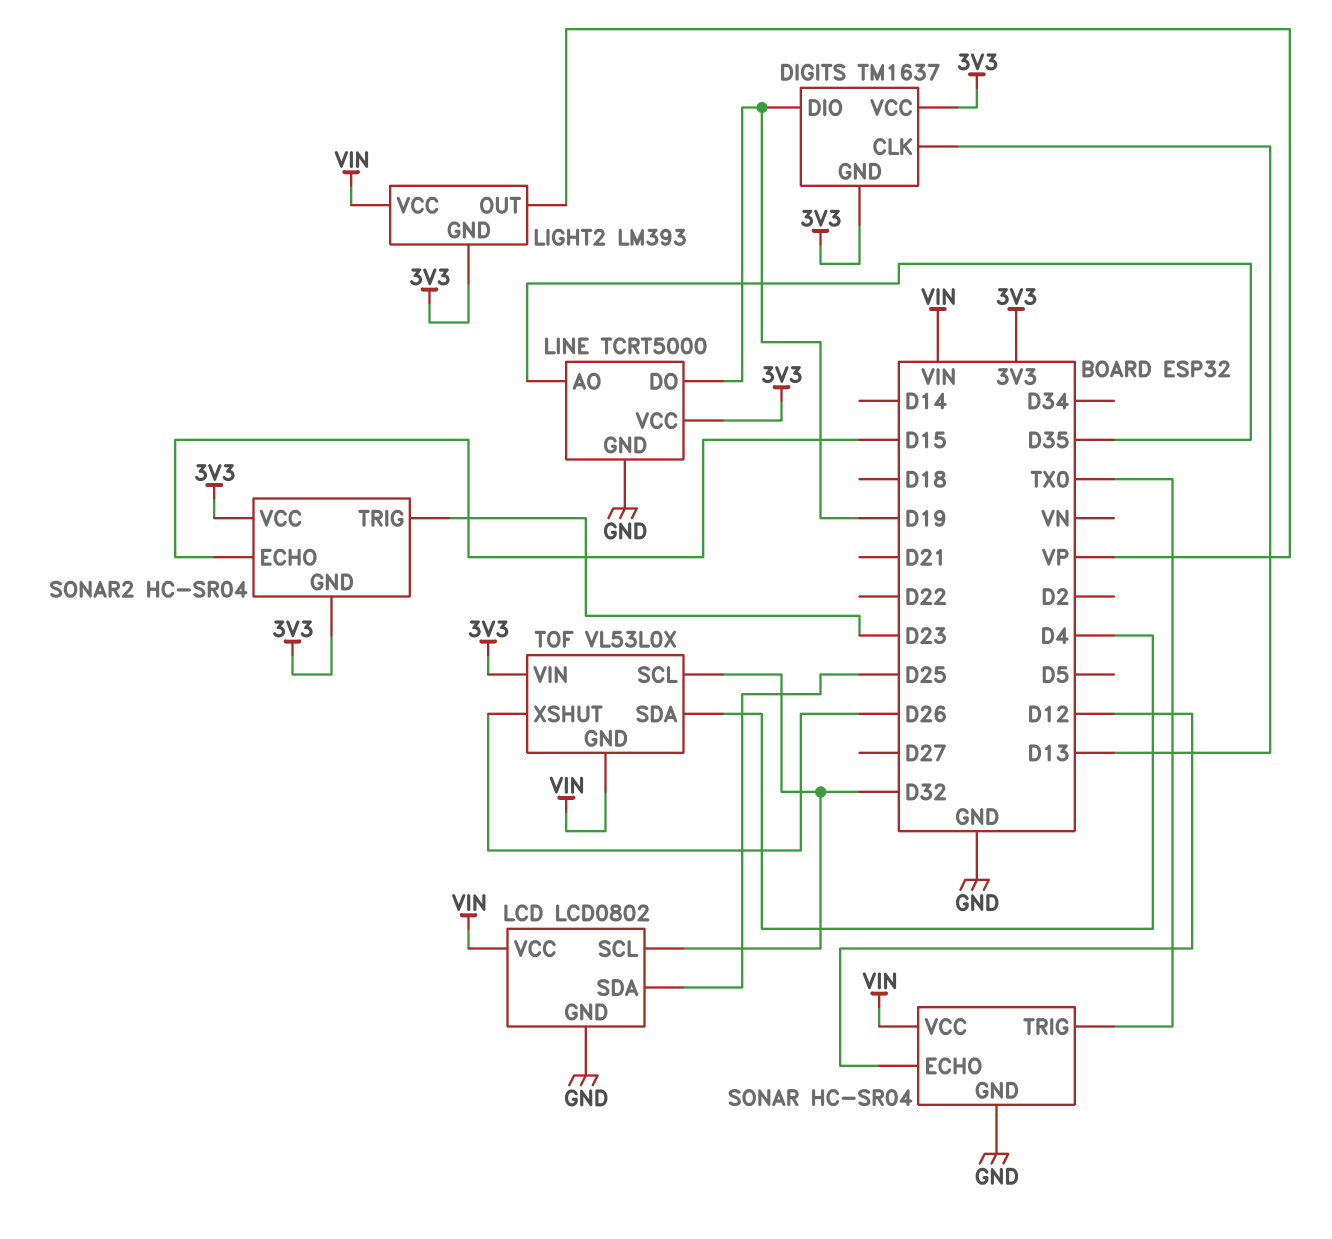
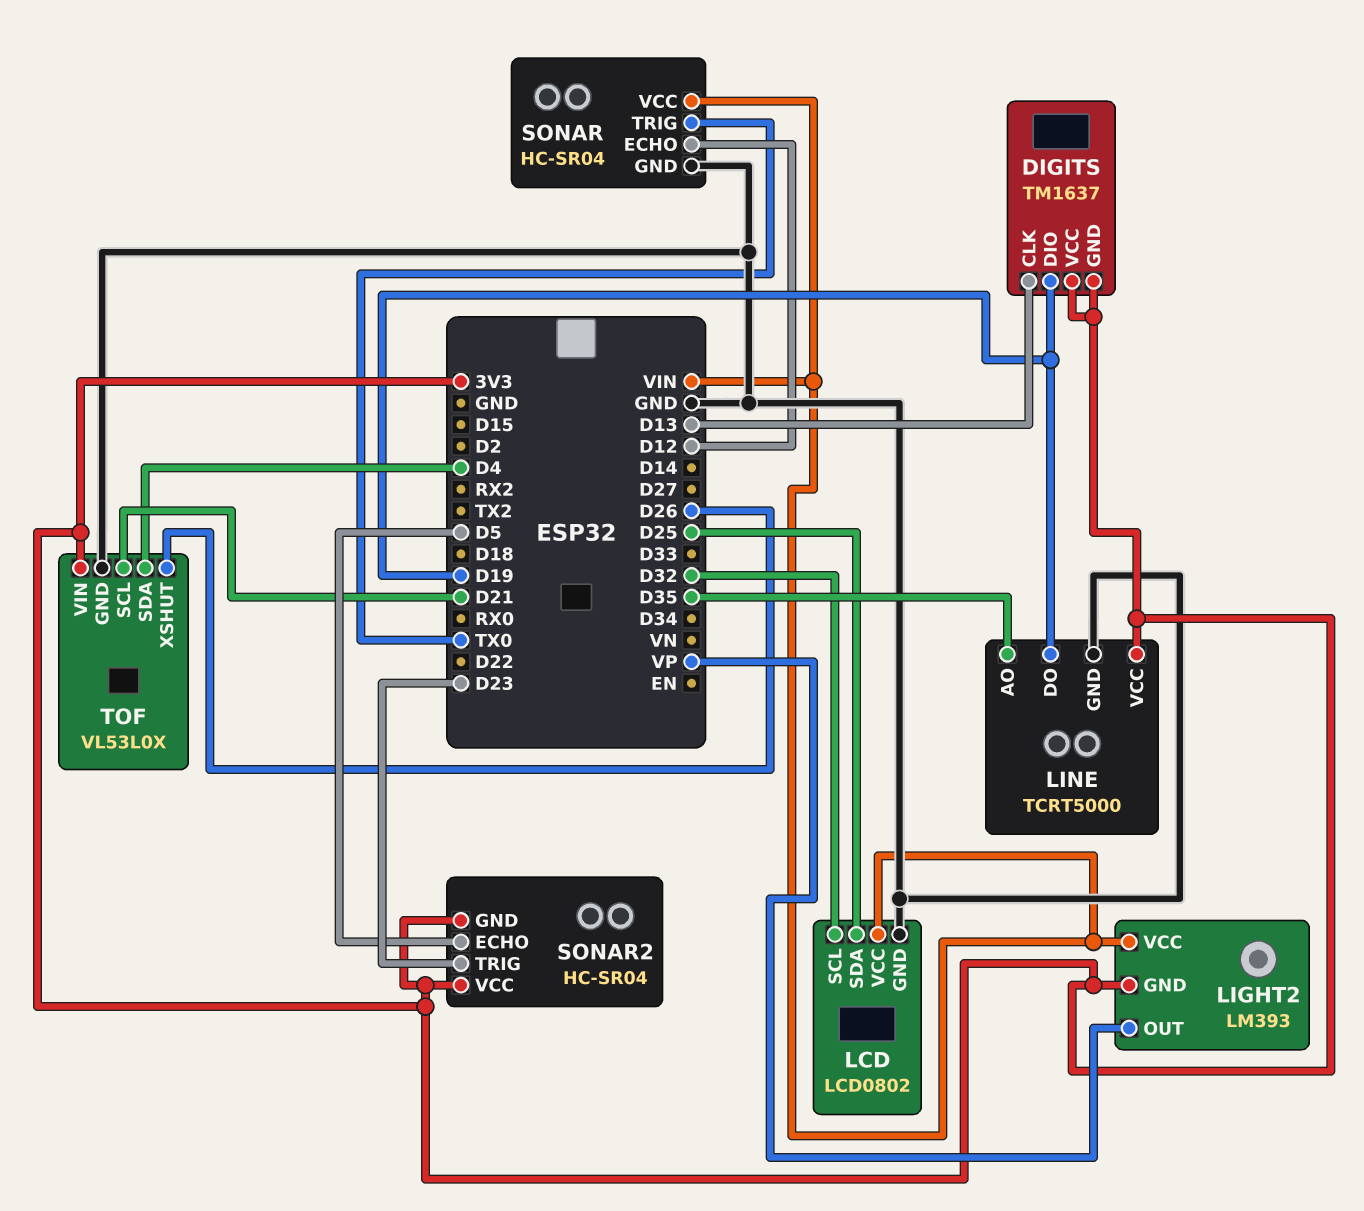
SONAR2 pin ECHO: D15 -> D5
TOF pin GND: VIN -> GND
TOF pin SCL: D32 -> D21

